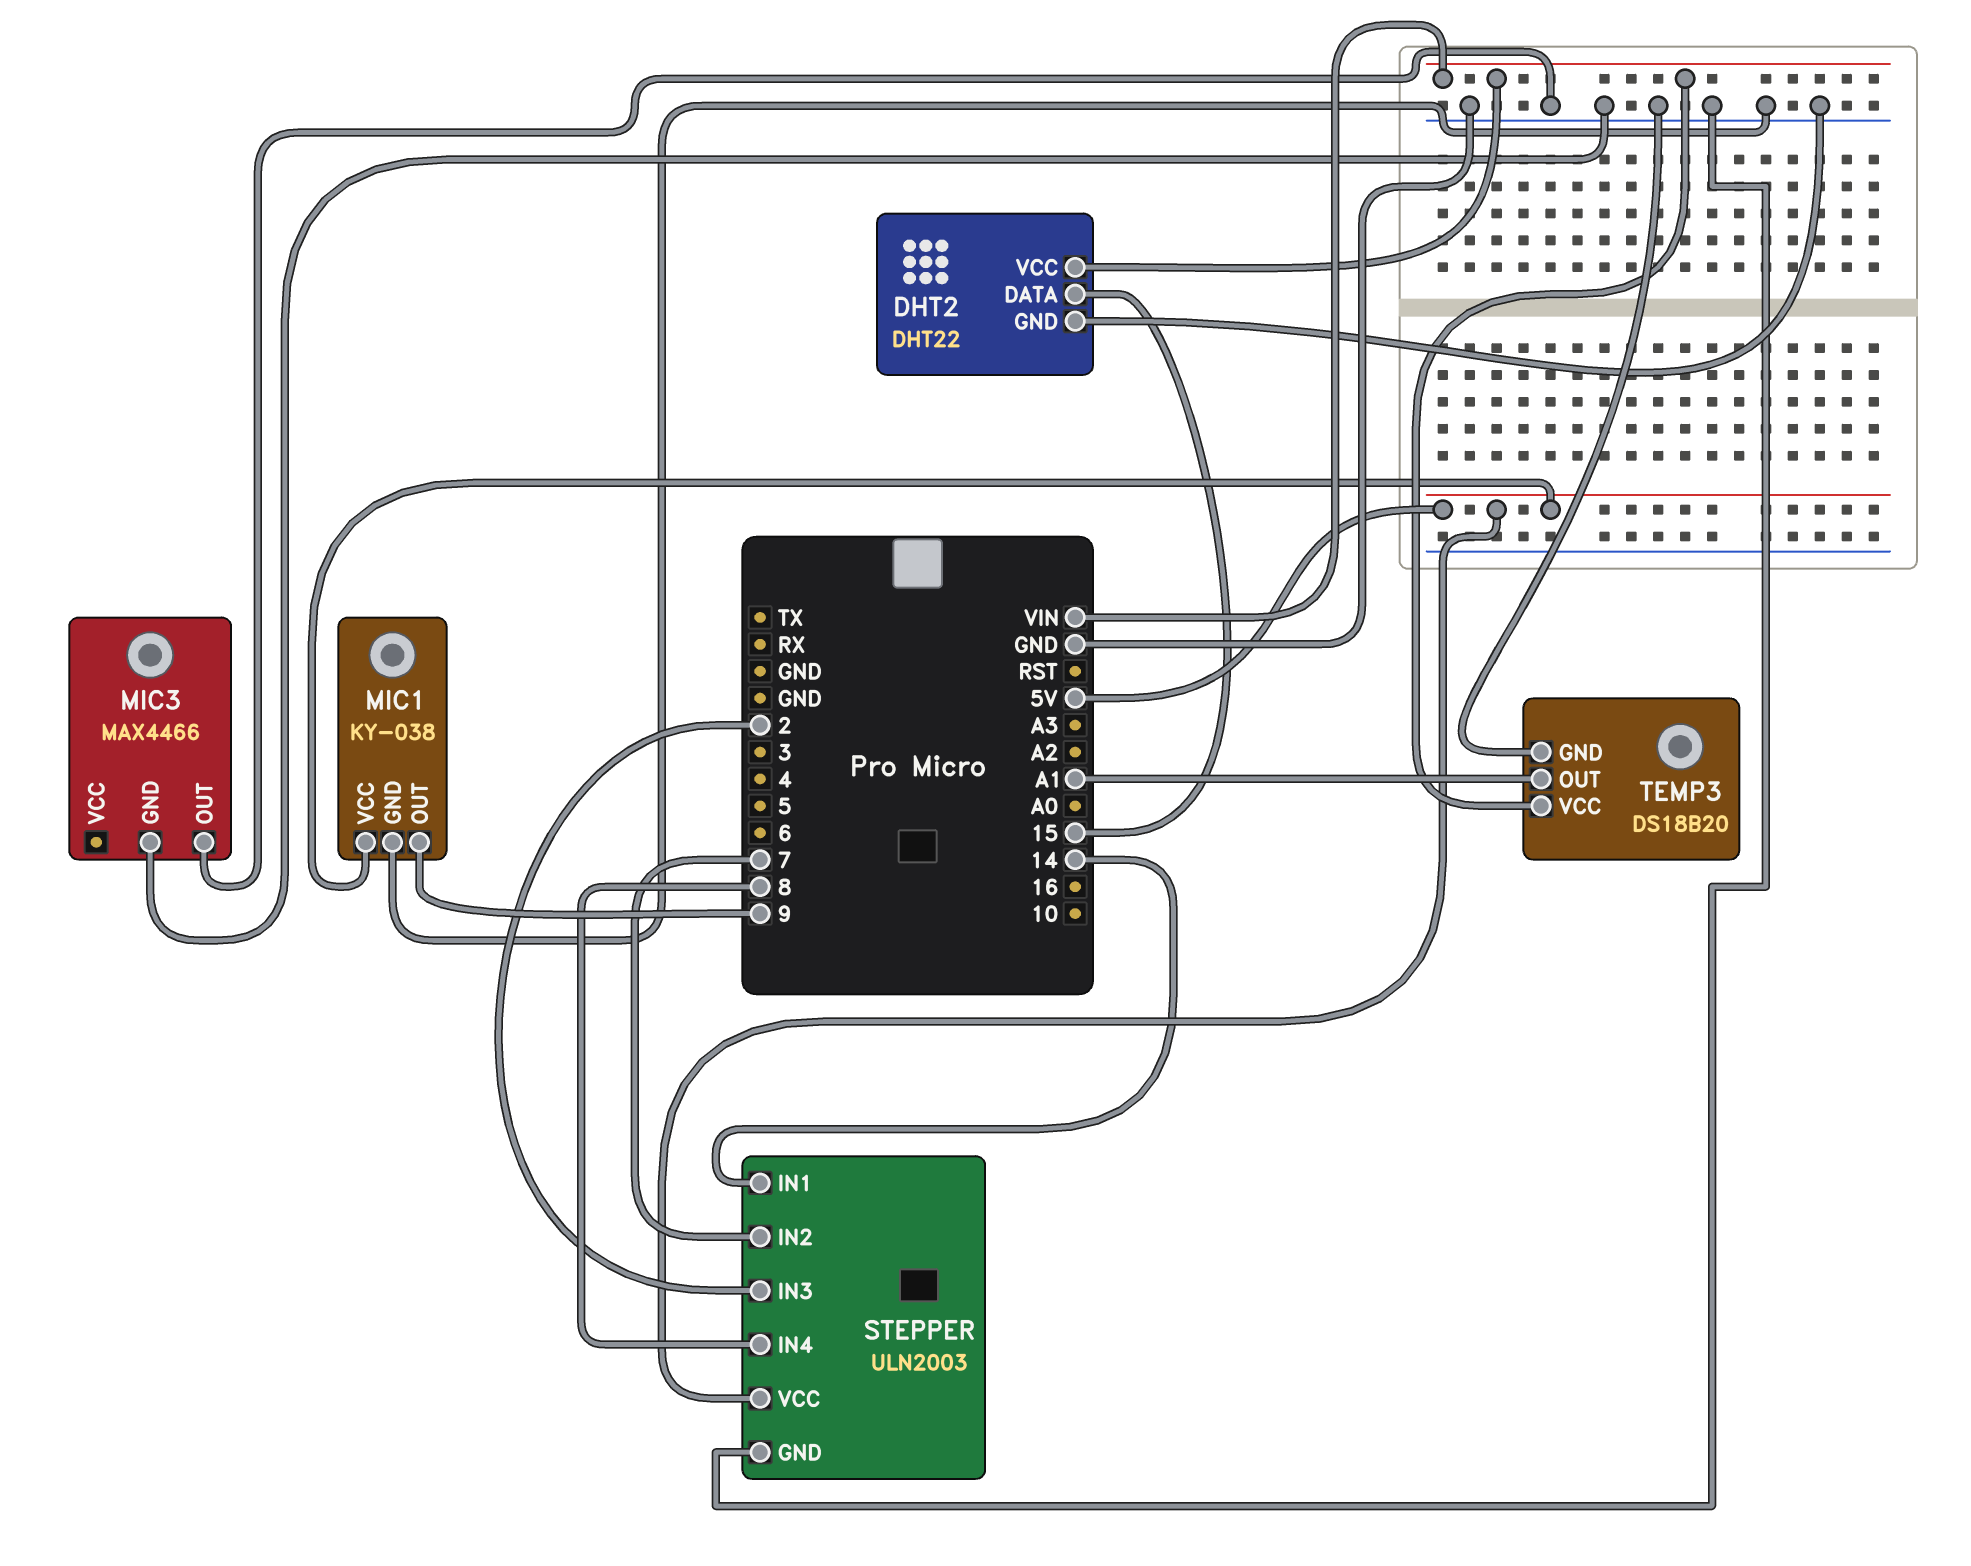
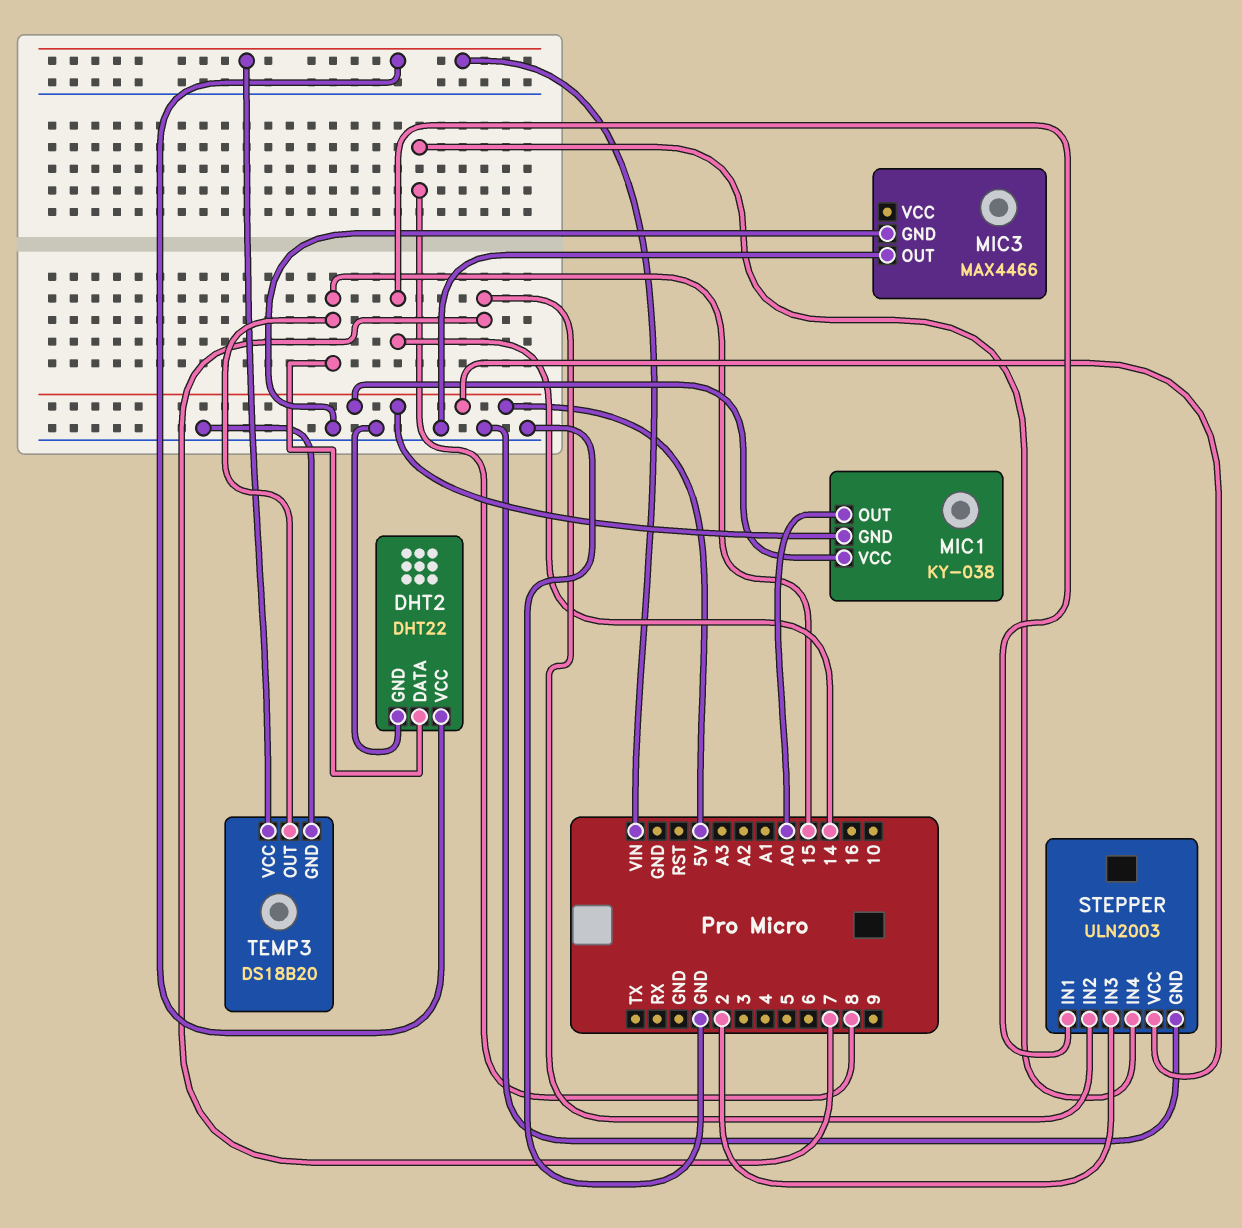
MIC1 pin GND: GND -> 5V
MIC1 pin OUT: 9 -> A0
TEMP3 pin OUT: A1 -> 15

